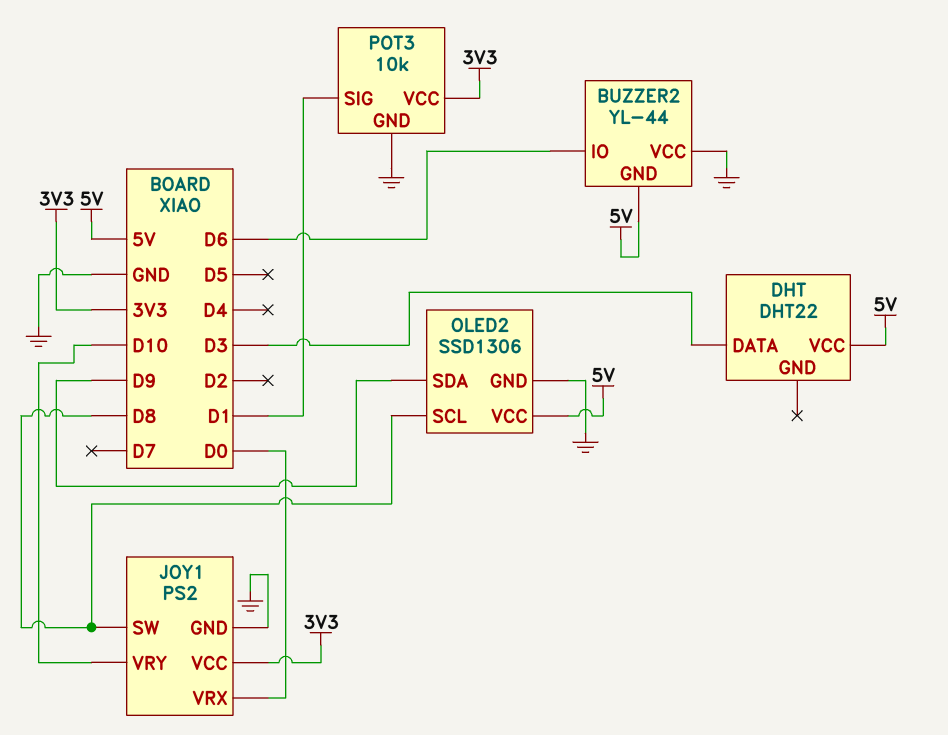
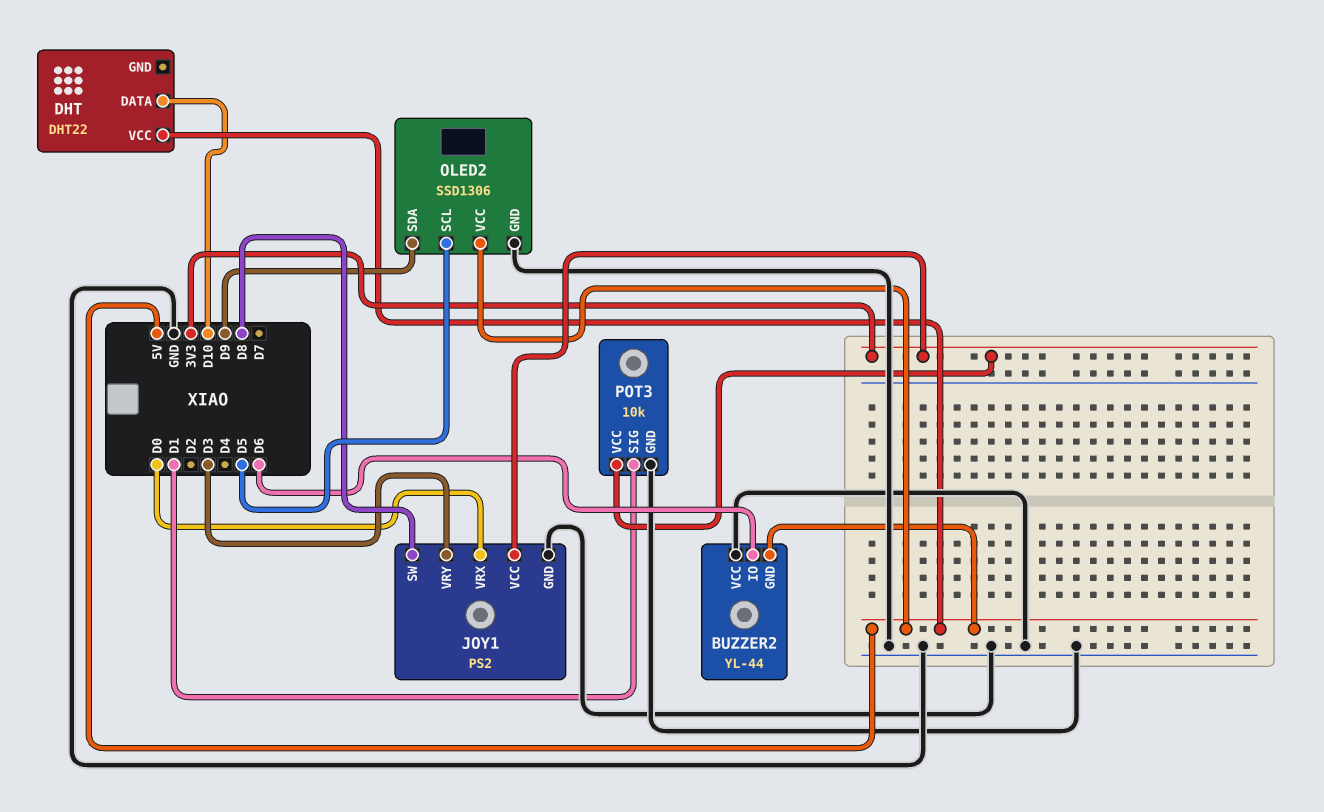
DHT pin DATA: D3 -> D10
JOY1 pin VRY: D10 -> D3
OLED2 pin SCL: D8 -> D5

